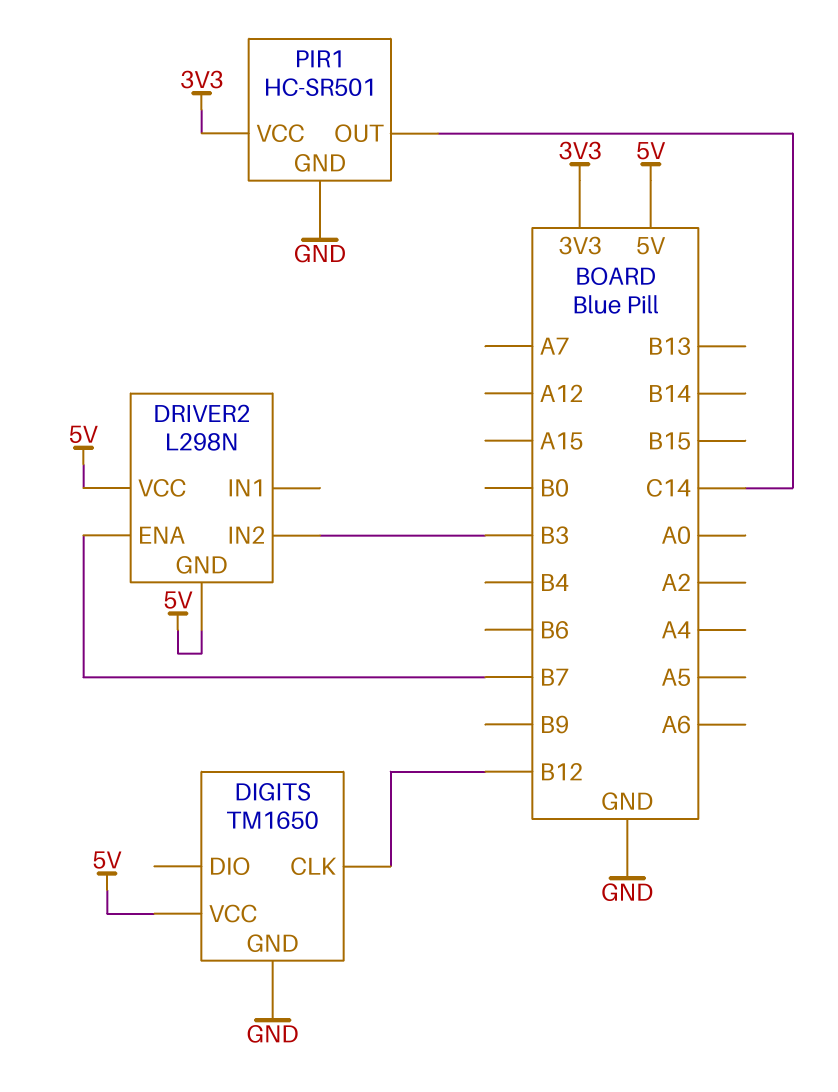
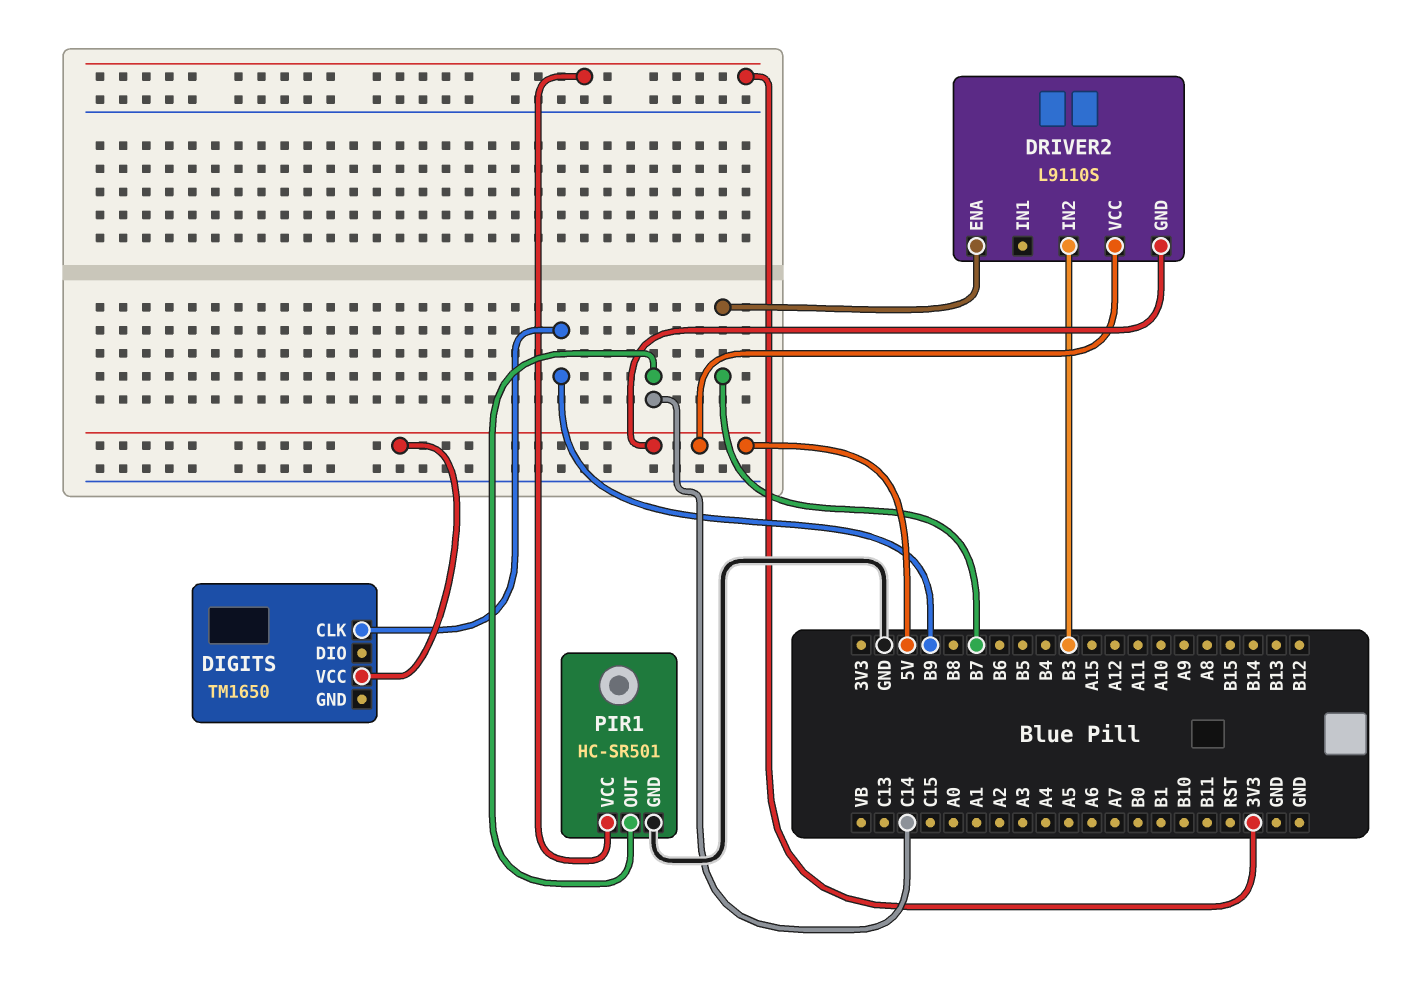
DIGITS pin CLK: B12 -> B9
DIGITS pin GND: GND -> none
DRIVER2: L298N -> L9110S

